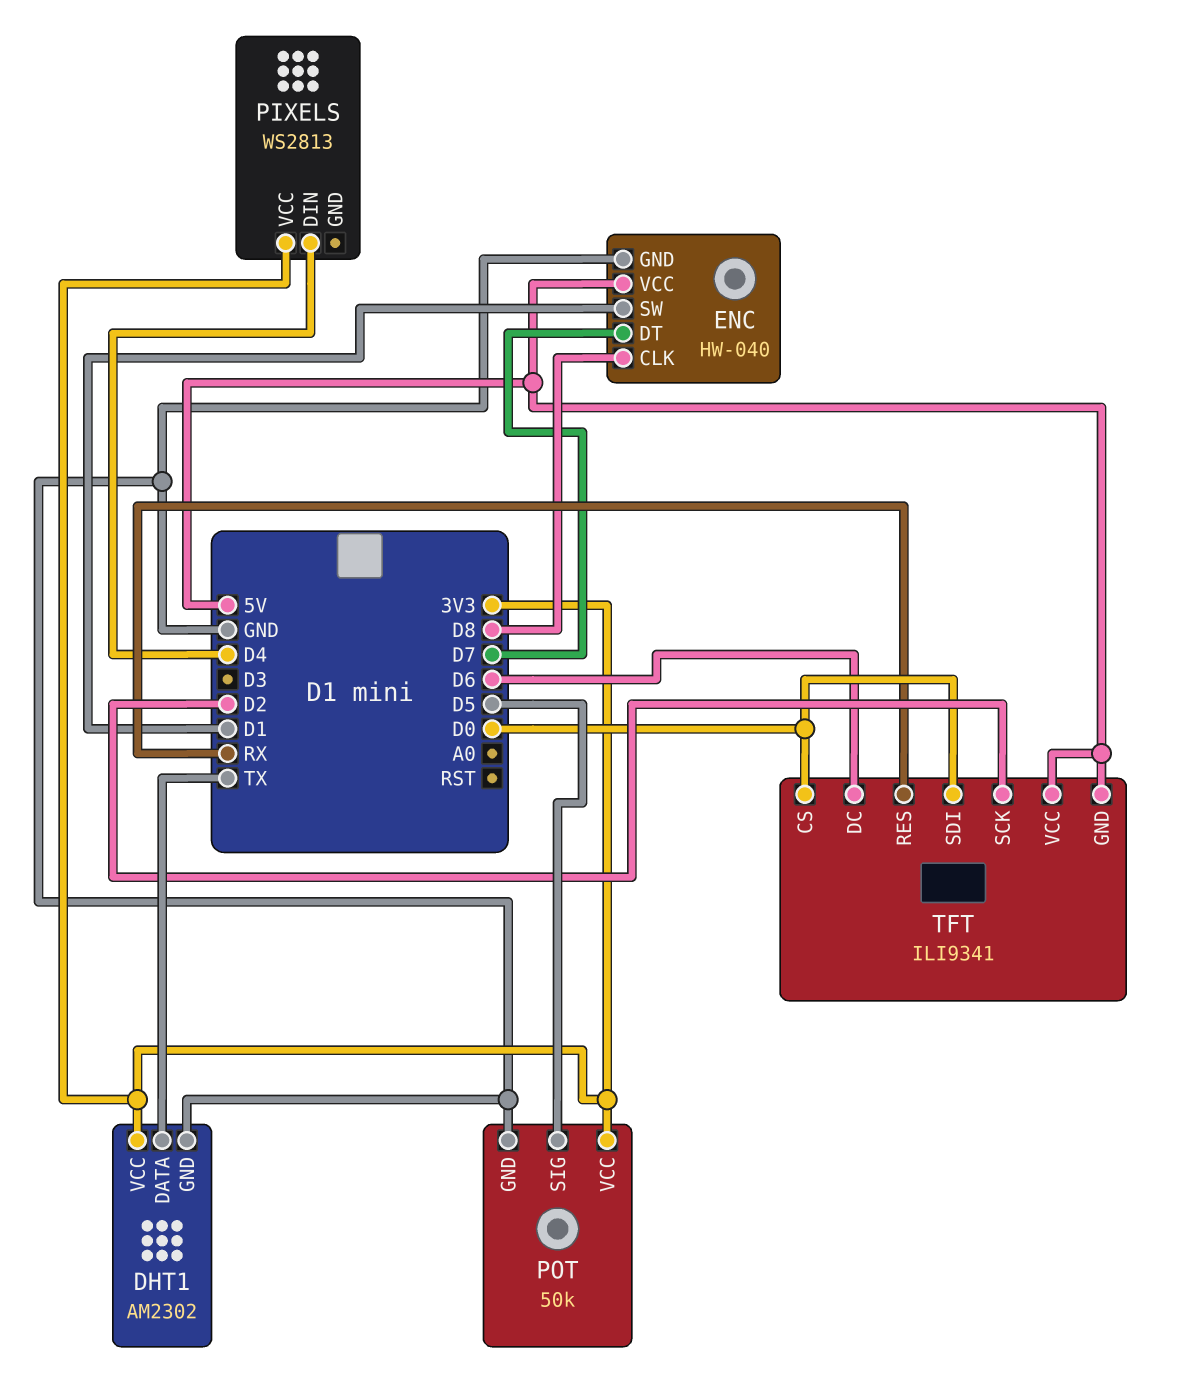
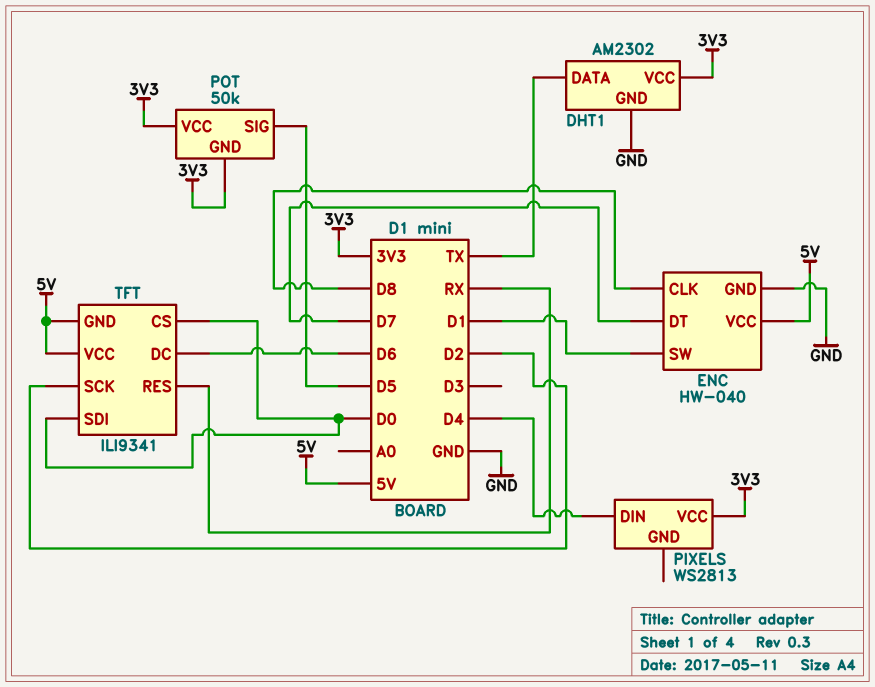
POT pin GND: GND -> 3V3

